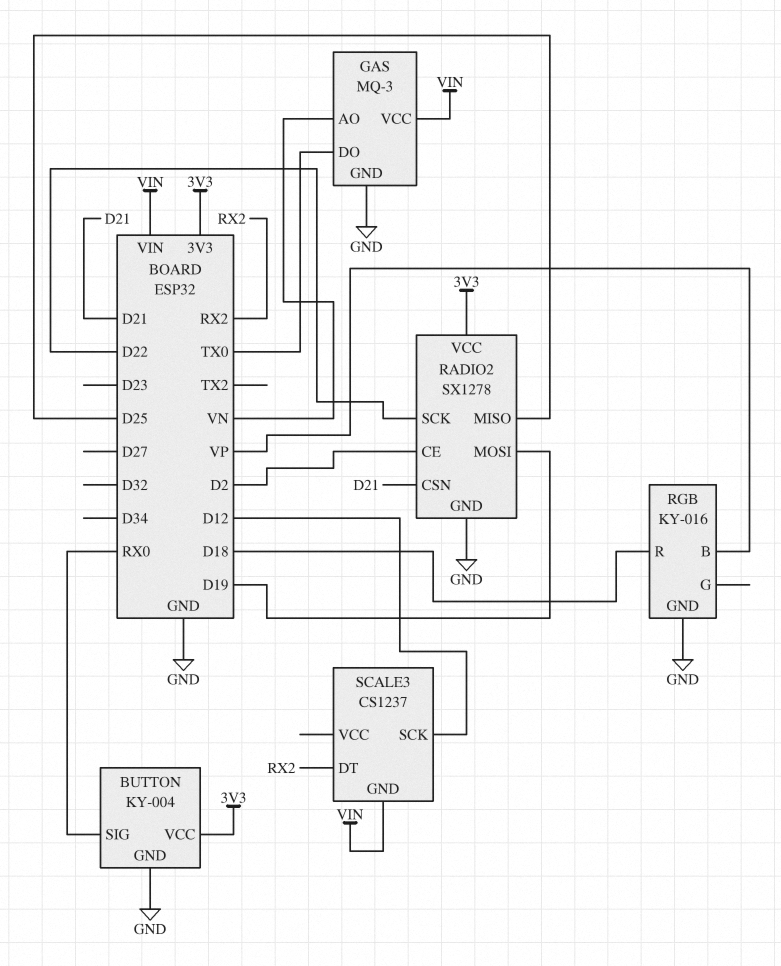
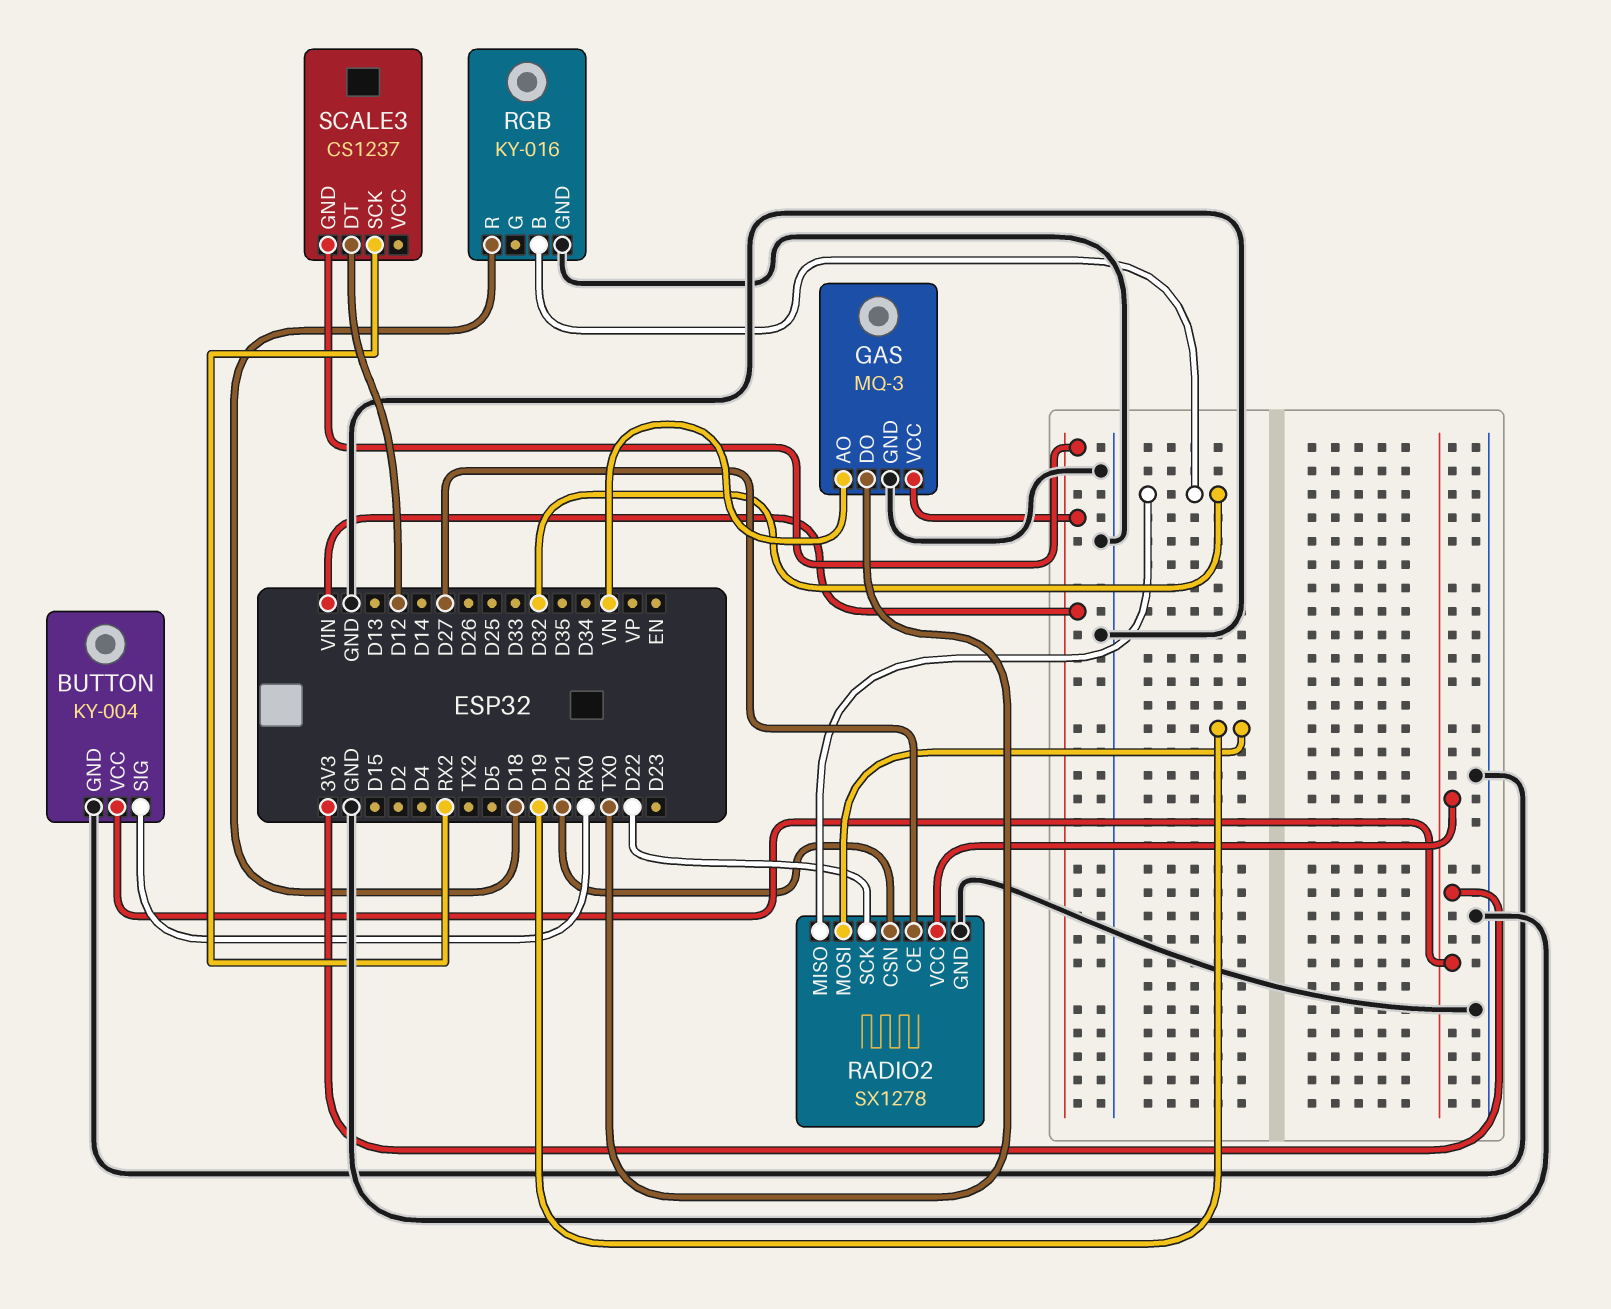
RADIO2 pin CE: D2 -> D27
RADIO2 pin MISO: D25 -> D32
RGB pin B: VP -> D32
SCALE3 pin DT: RX2 -> D12
SCALE3 pin SCK: D12 -> RX2

